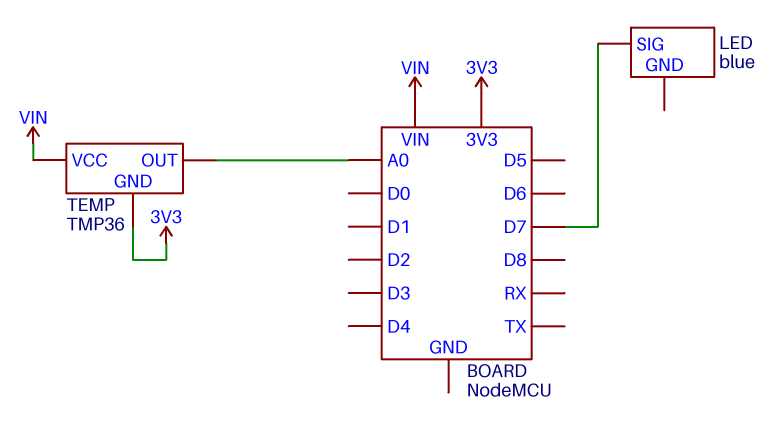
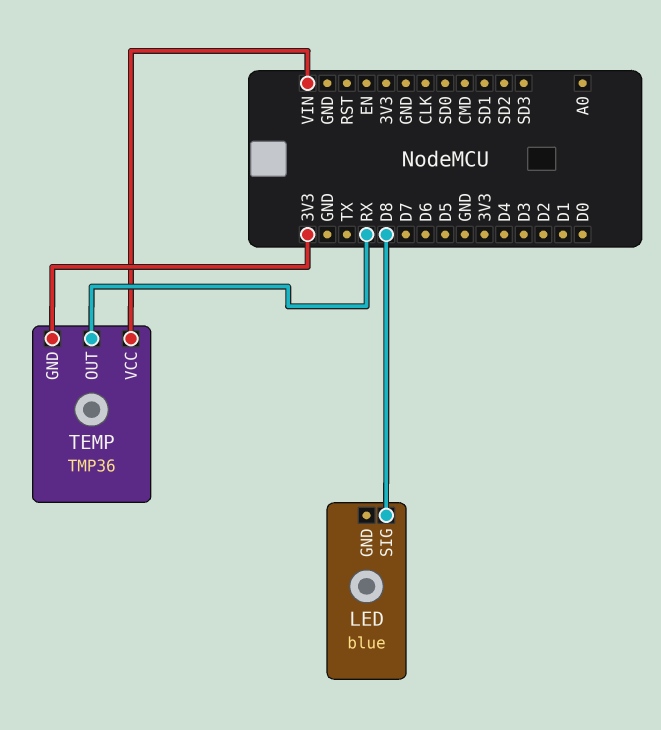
LED pin SIG: D7 -> D8
TEMP pin OUT: A0 -> RX

